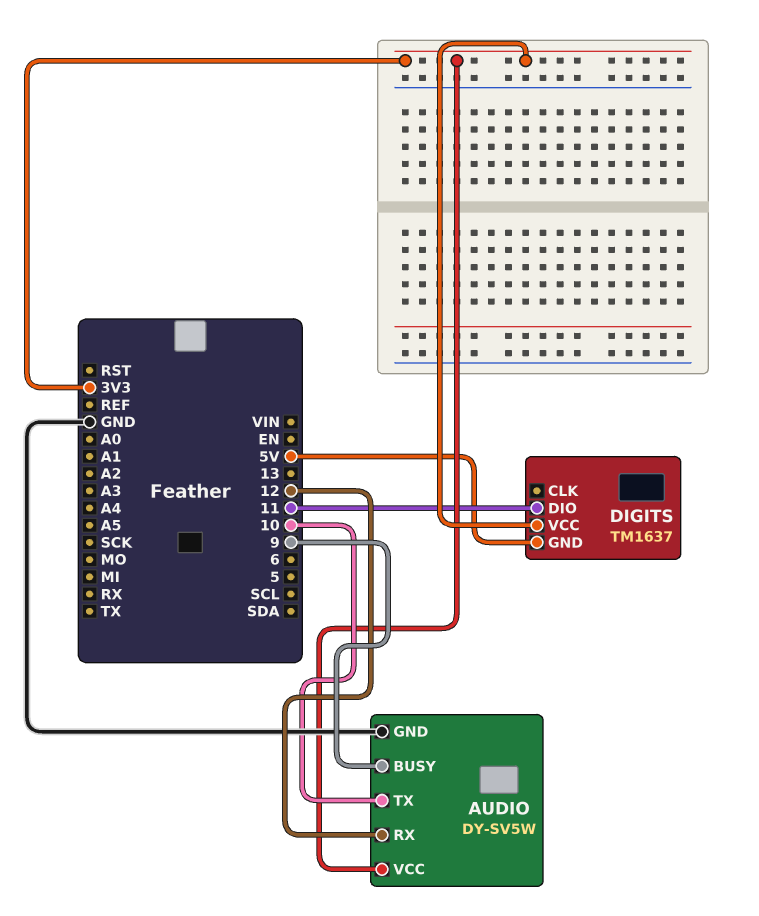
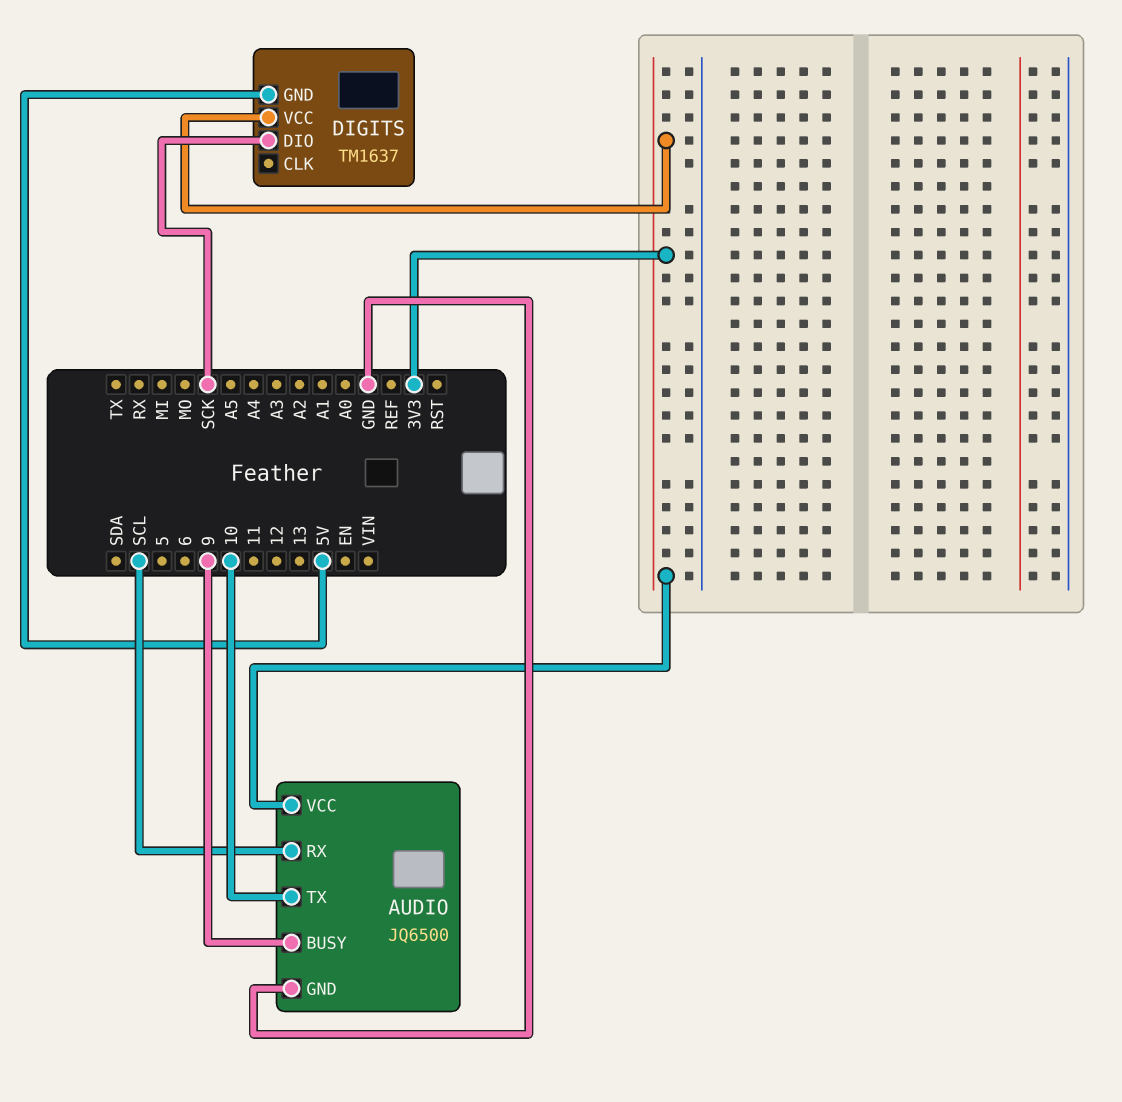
AUDIO: DY-SV5W -> JQ6500
AUDIO pin RX: 12 -> SCL
DIGITS pin DIO: 11 -> SCK

